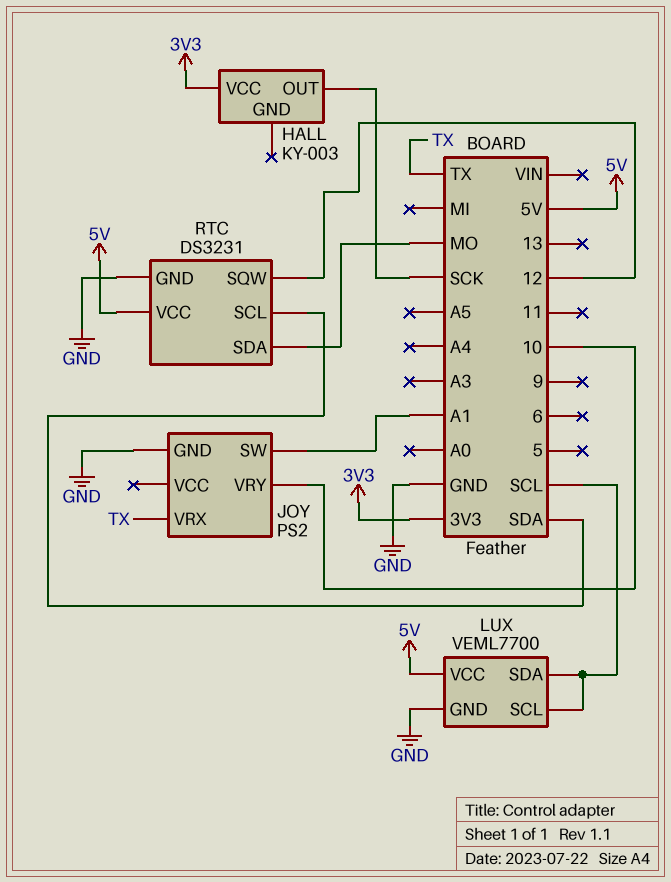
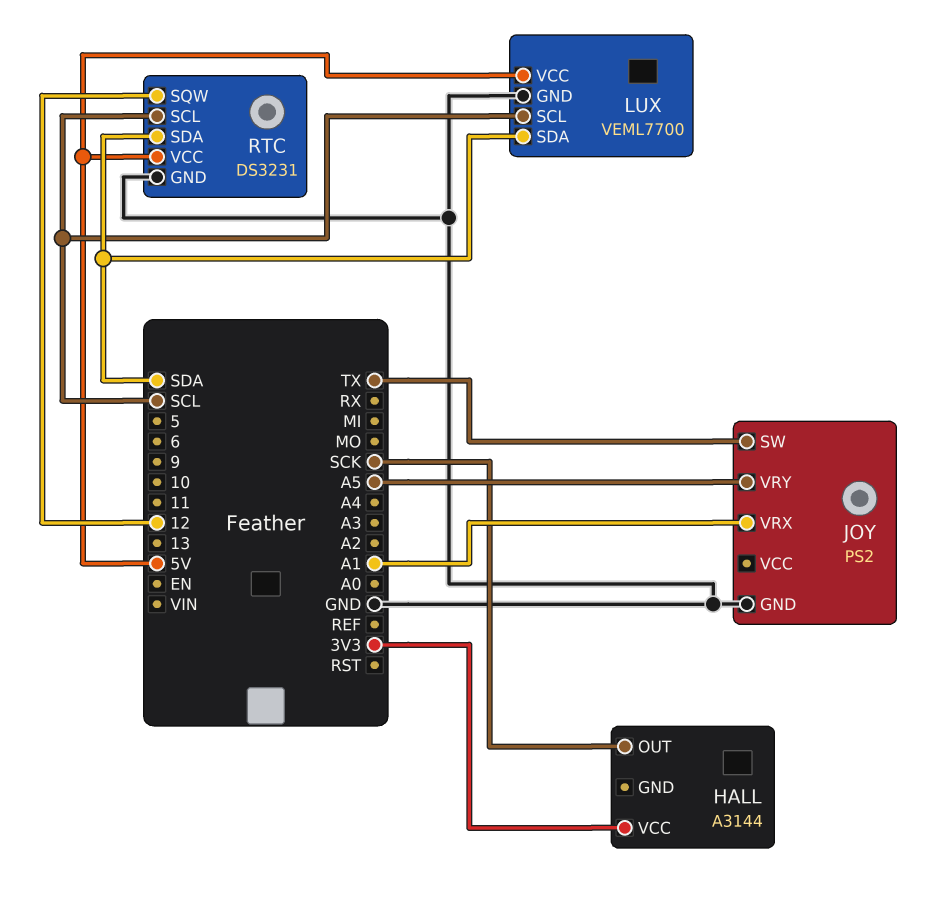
HALL: KY-003 -> A3144
JOY pin SW: A1 -> TX
JOY pin VRX: TX -> A1
JOY pin VRY: 10 -> A5
LUX pin SDA: SCL -> SDA
RTC pin SCL: SDA -> SCL
RTC pin SDA: MO -> SDA

